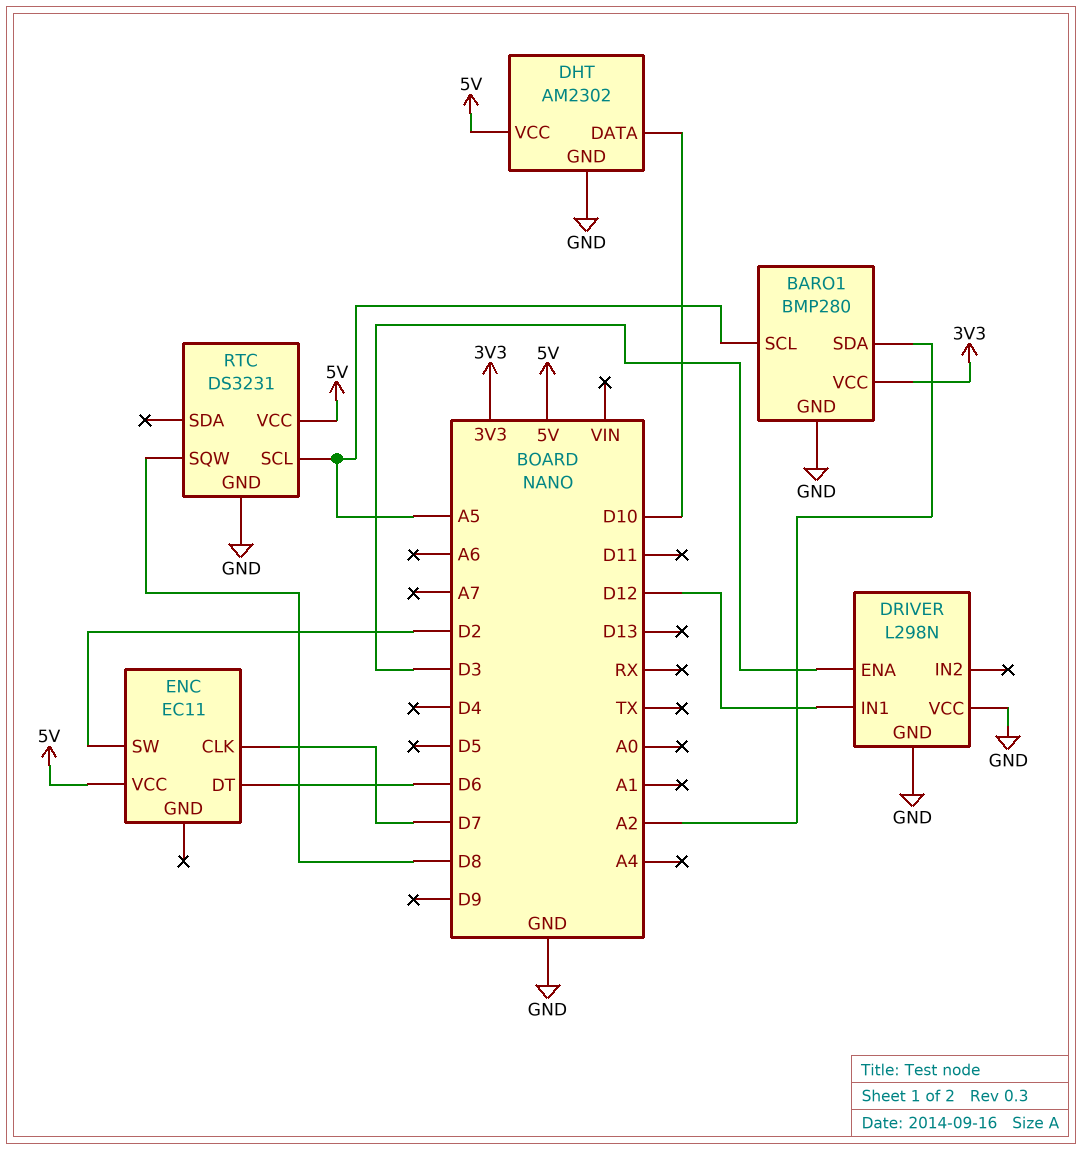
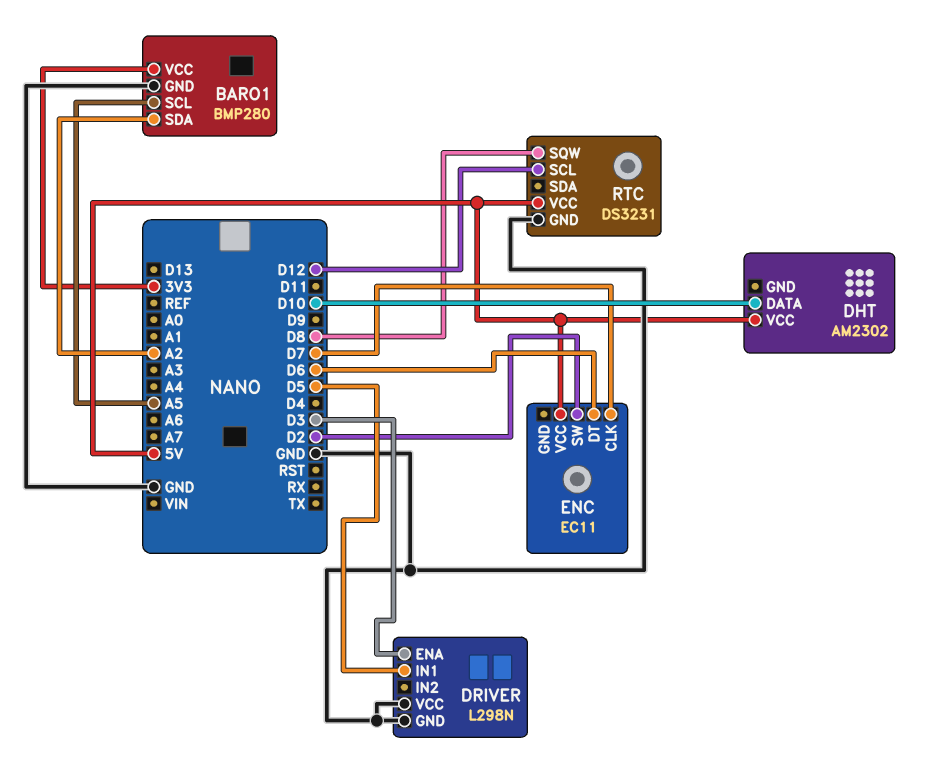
DHT pin GND: GND -> none
DRIVER pin IN1: D12 -> D5
RTC pin SCL: A5 -> D12

